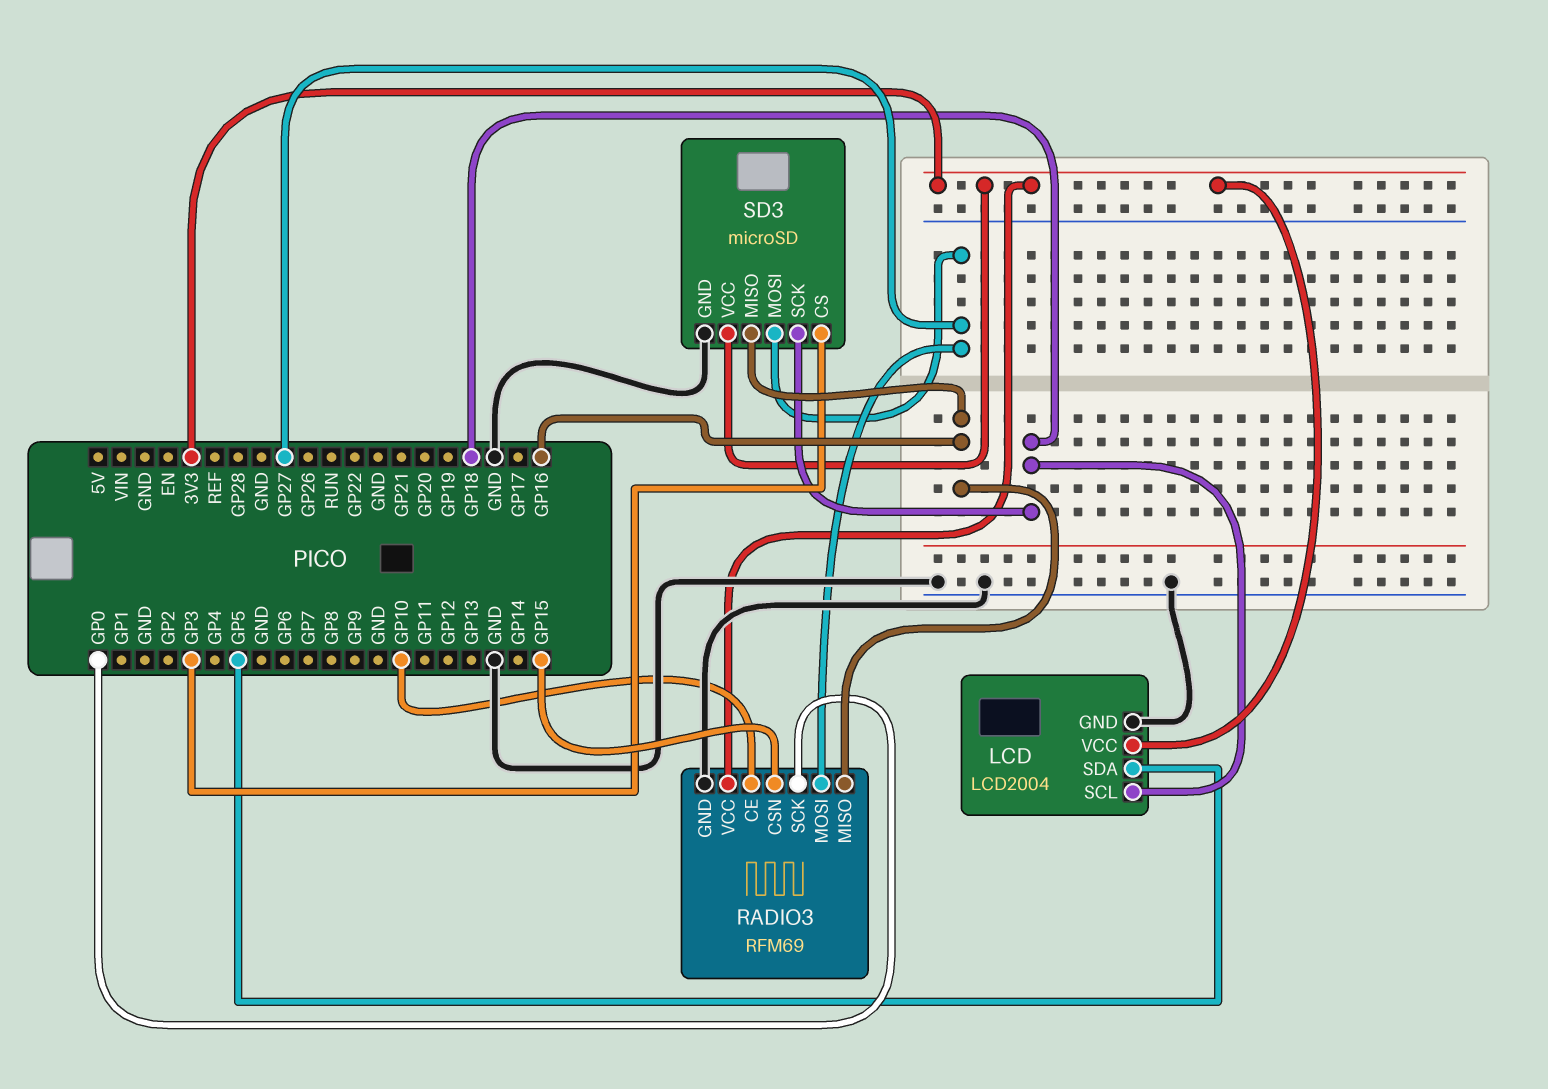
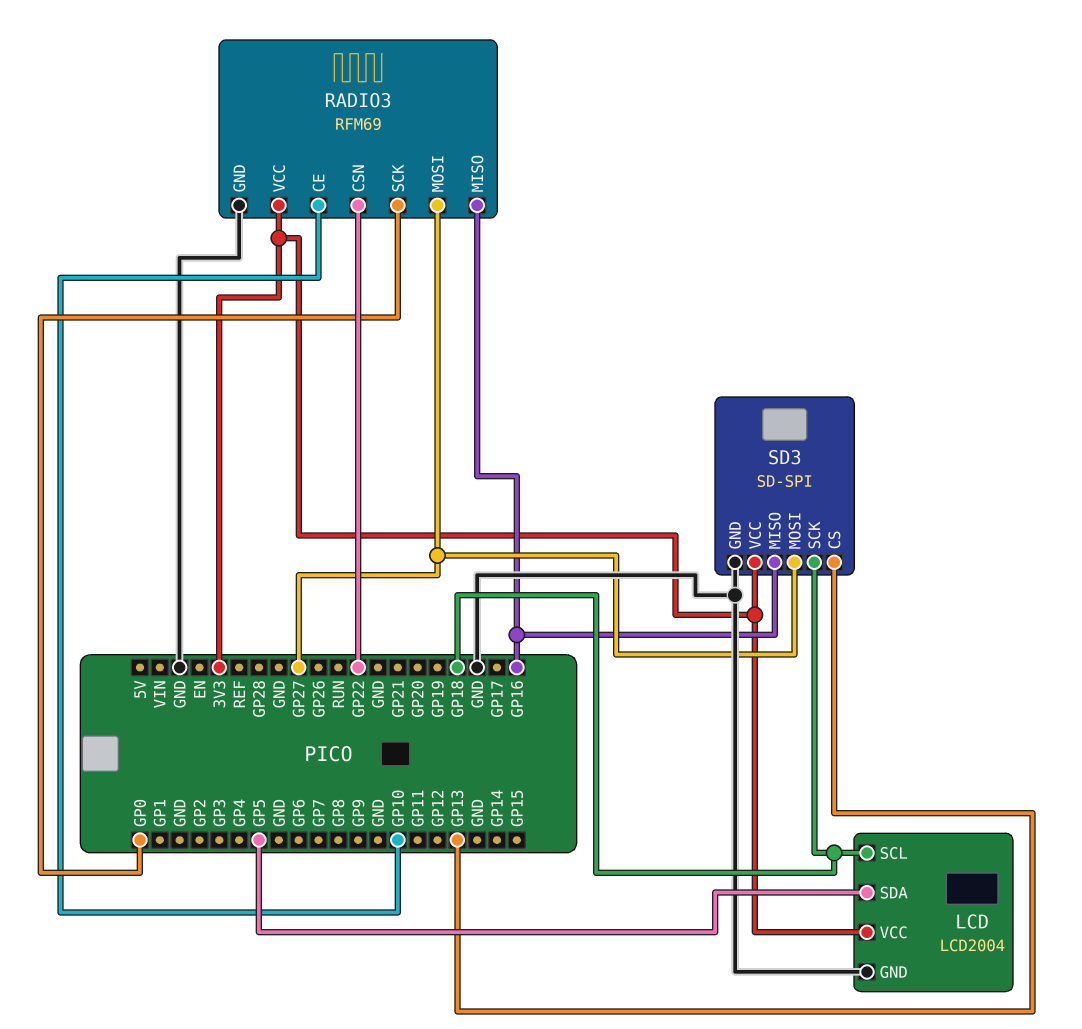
RADIO3 pin CSN: GP15 -> GP22
SD3: microSD -> SD-SPI
SD3 pin CS: GP3 -> GP13

